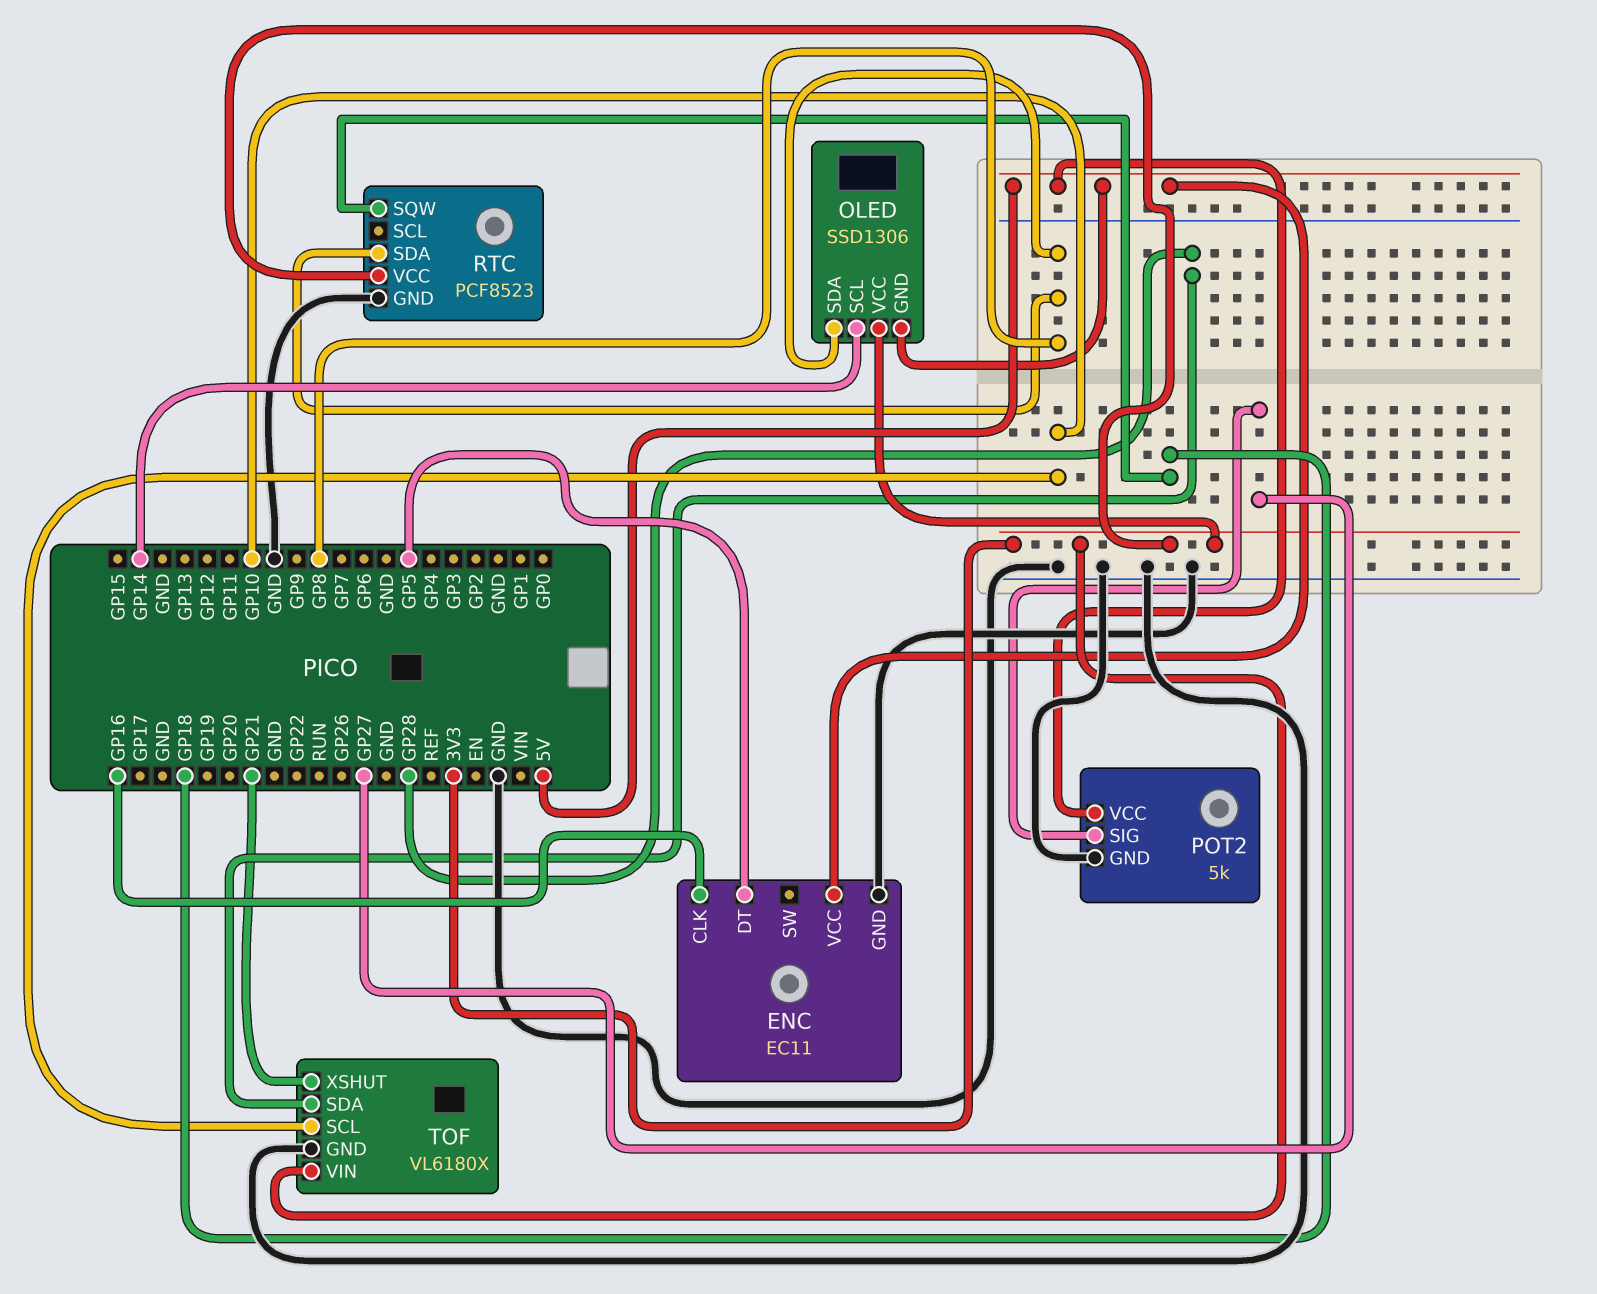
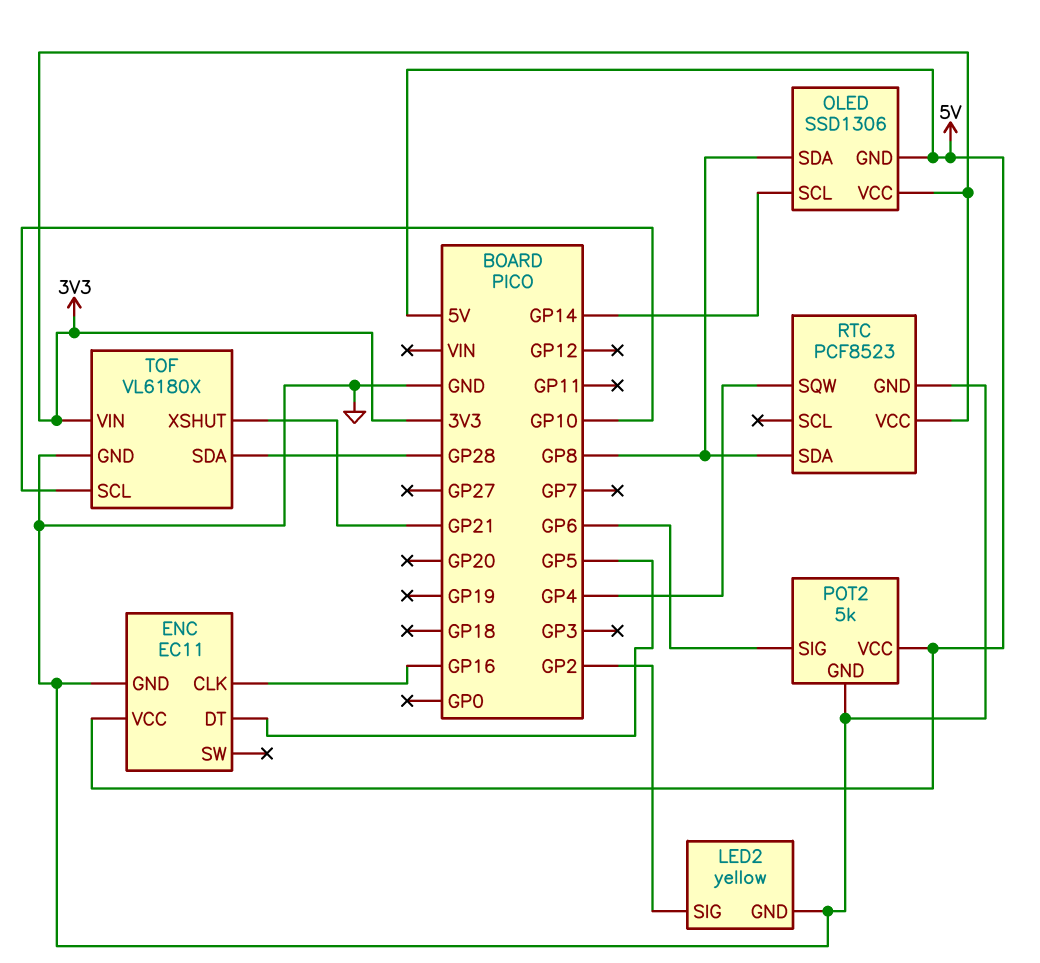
LED2: none -> yellow
LED2 pin GND: none -> GND
LED2 pin SIG: none -> GP2
POT2 pin SIG: GP27 -> GP6
RTC pin SQW: GP18 -> GP4

